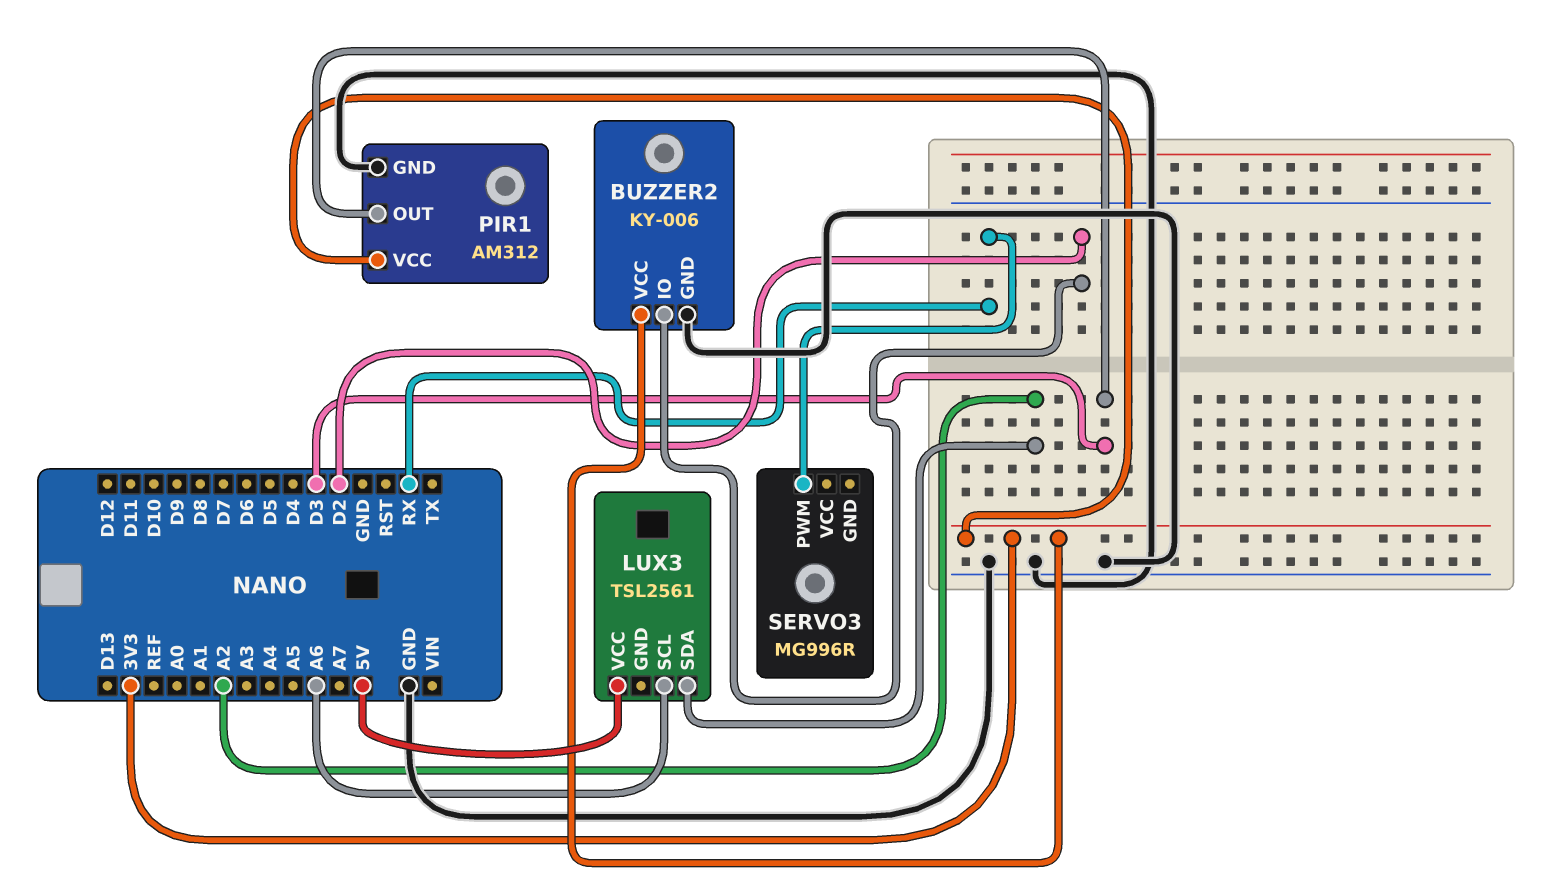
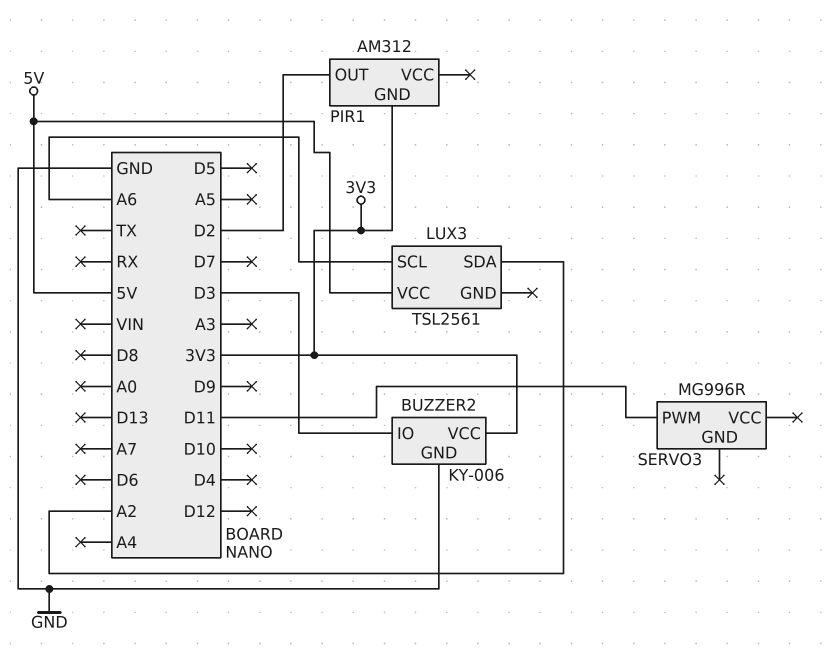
BUZZER2 pin IO: D2 -> D3
PIR1 pin GND: GND -> 3V3
PIR1 pin OUT: D3 -> D2
PIR1 pin VCC: 3V3 -> none
SERVO3 pin PWM: RX -> D11

